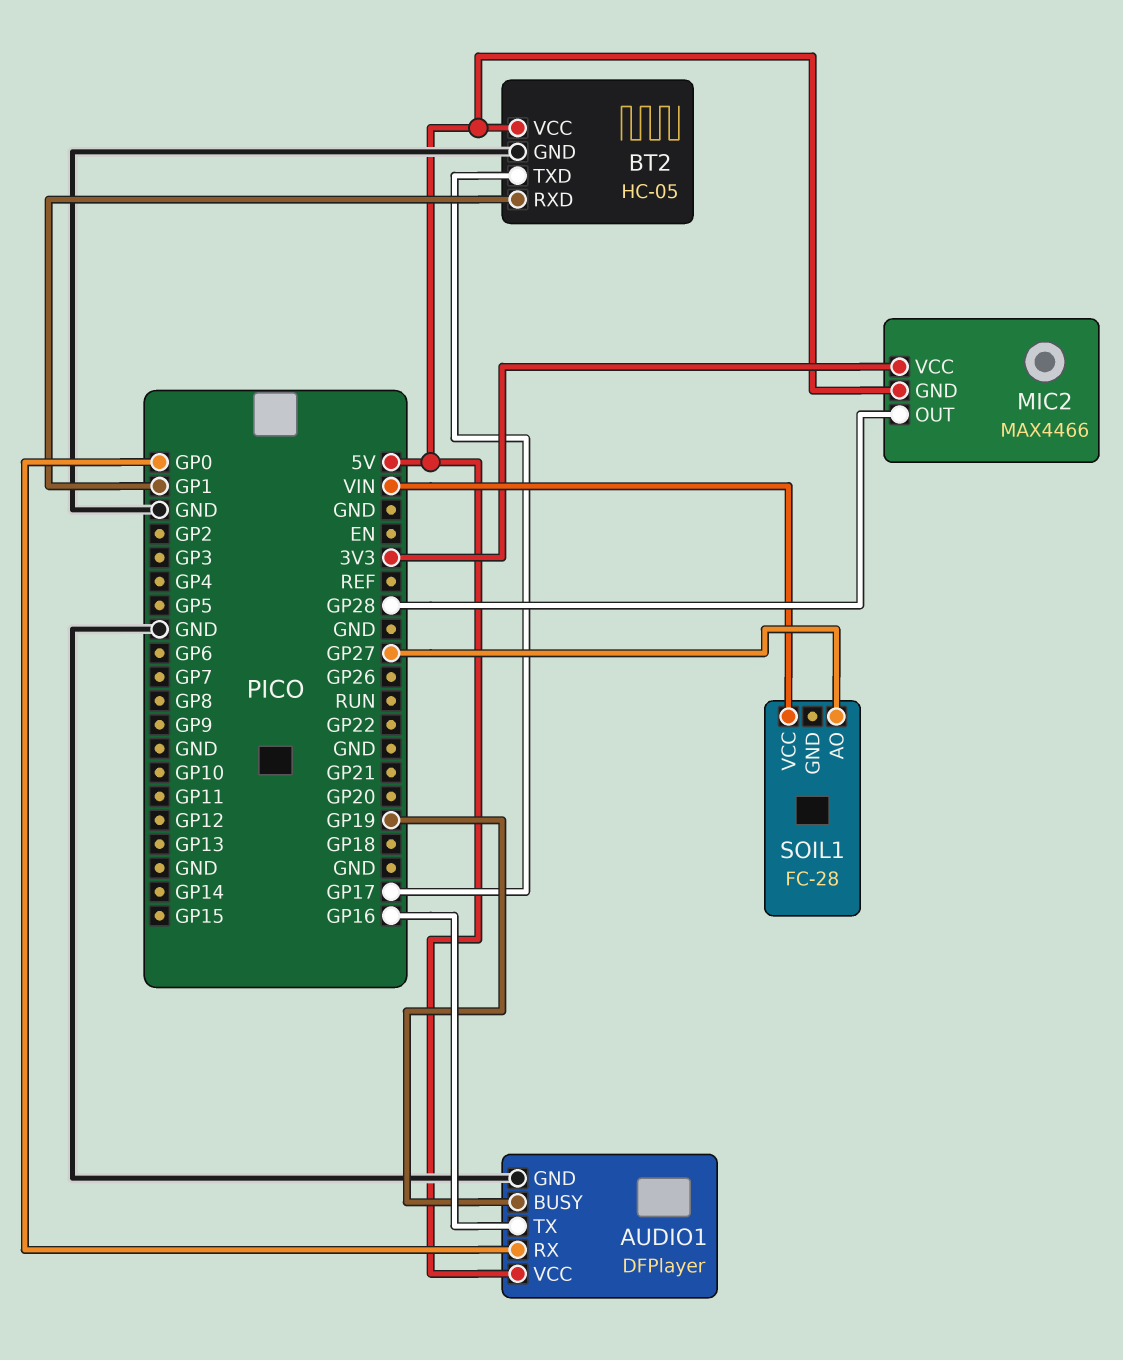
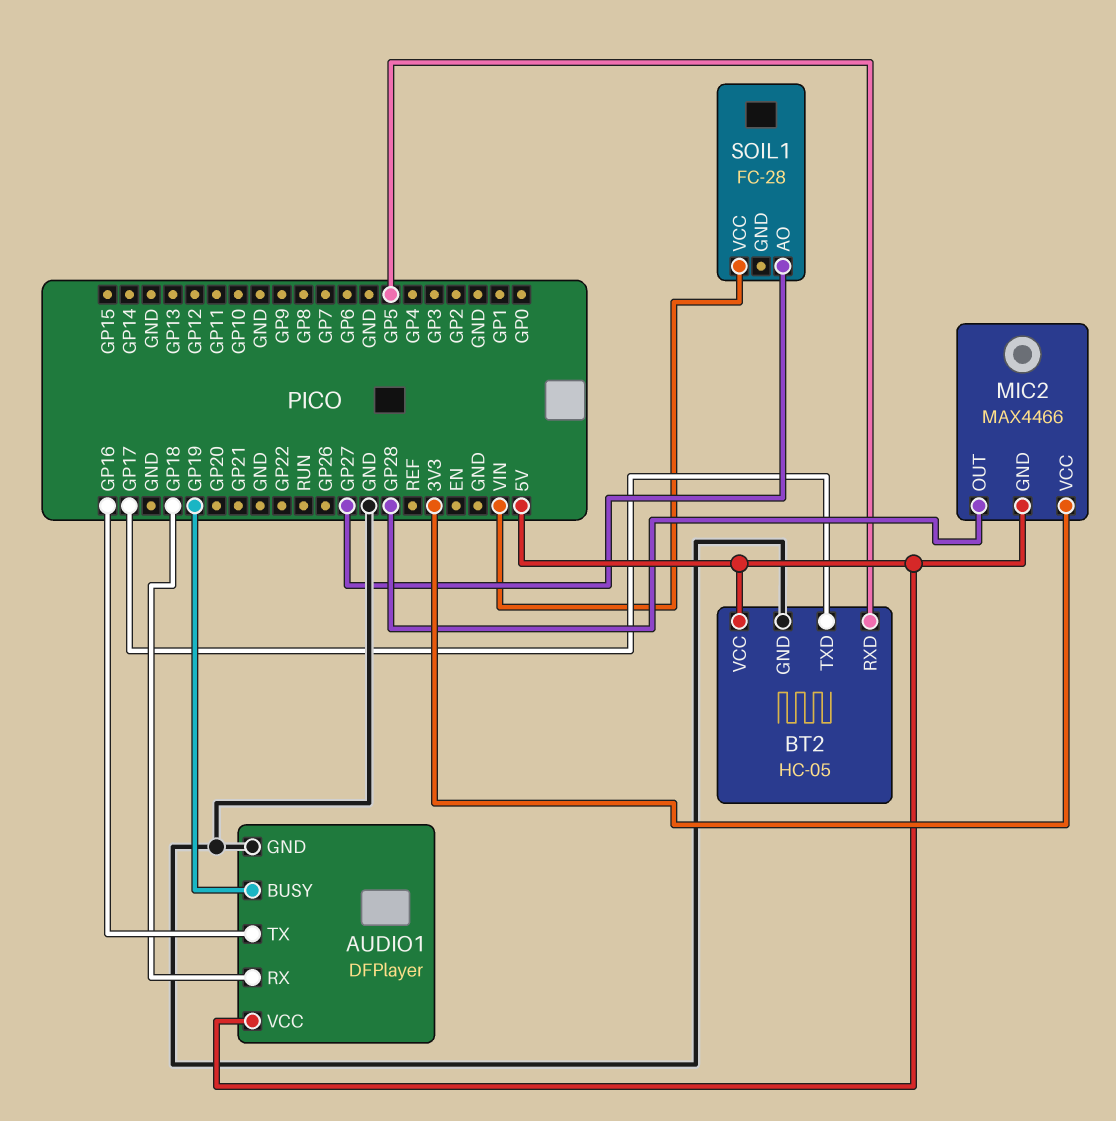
AUDIO1 pin RX: GP0 -> GP18
BT2 pin RXD: GP1 -> GP5

